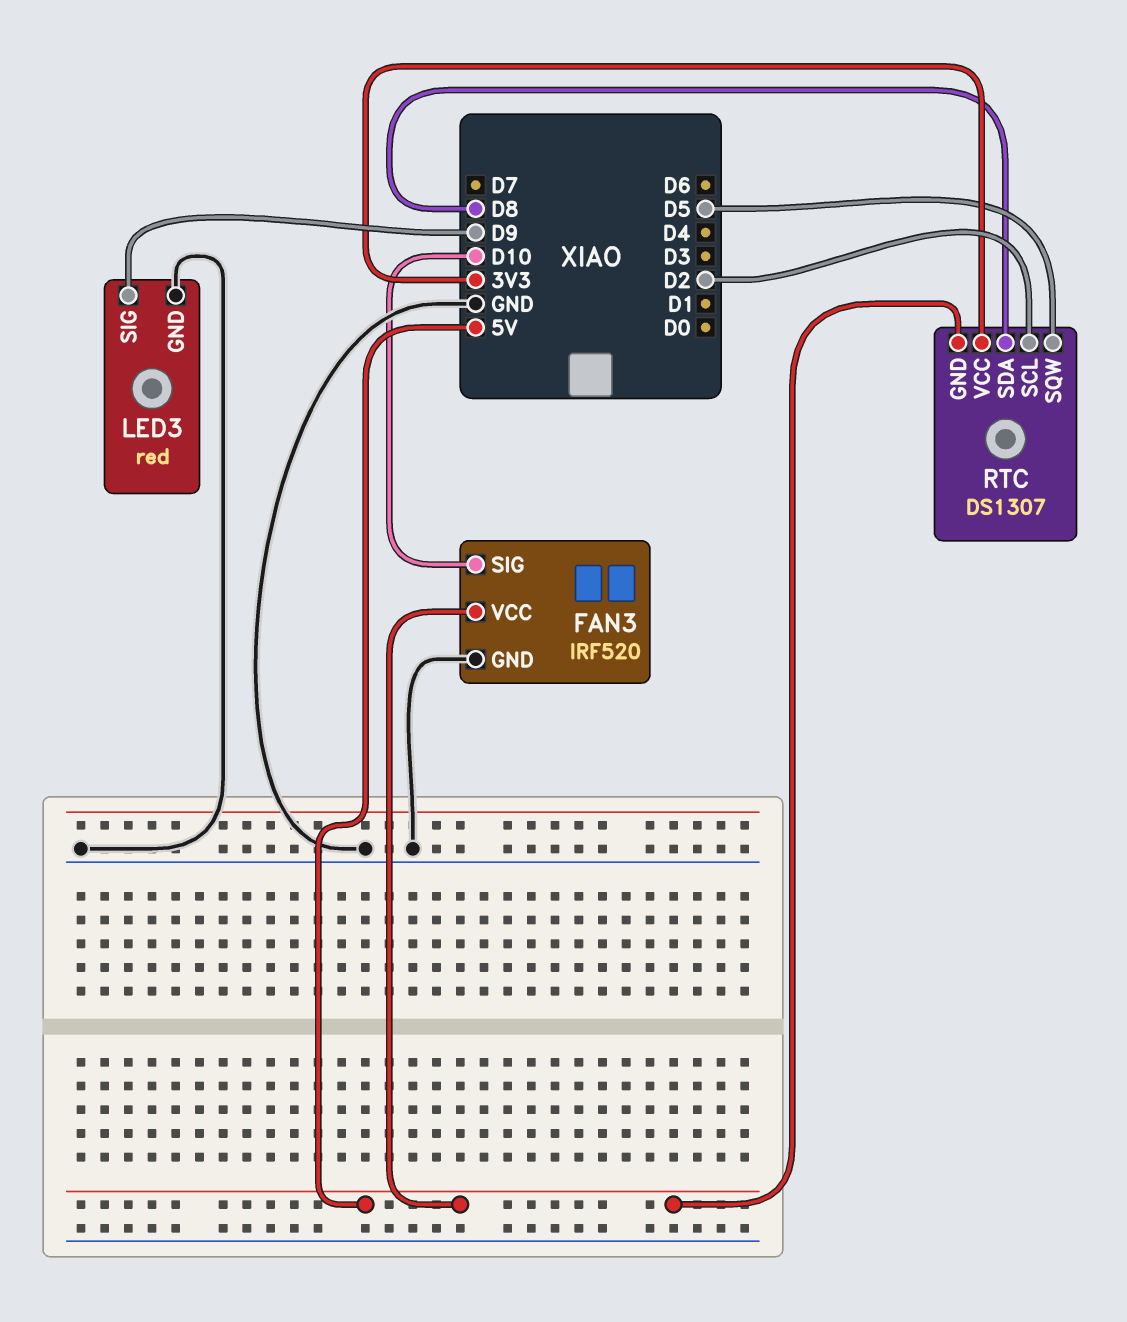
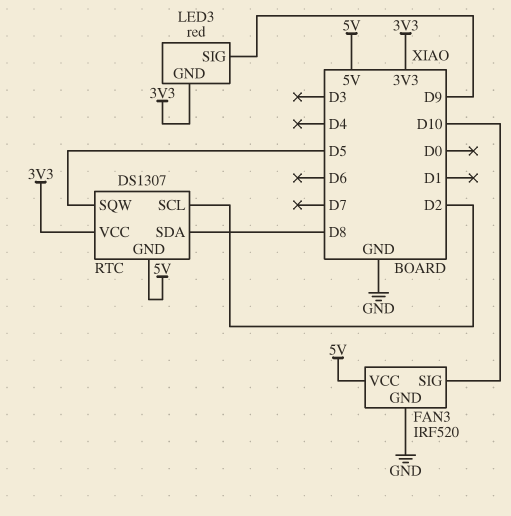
LED3 pin GND: GND -> 3V3

